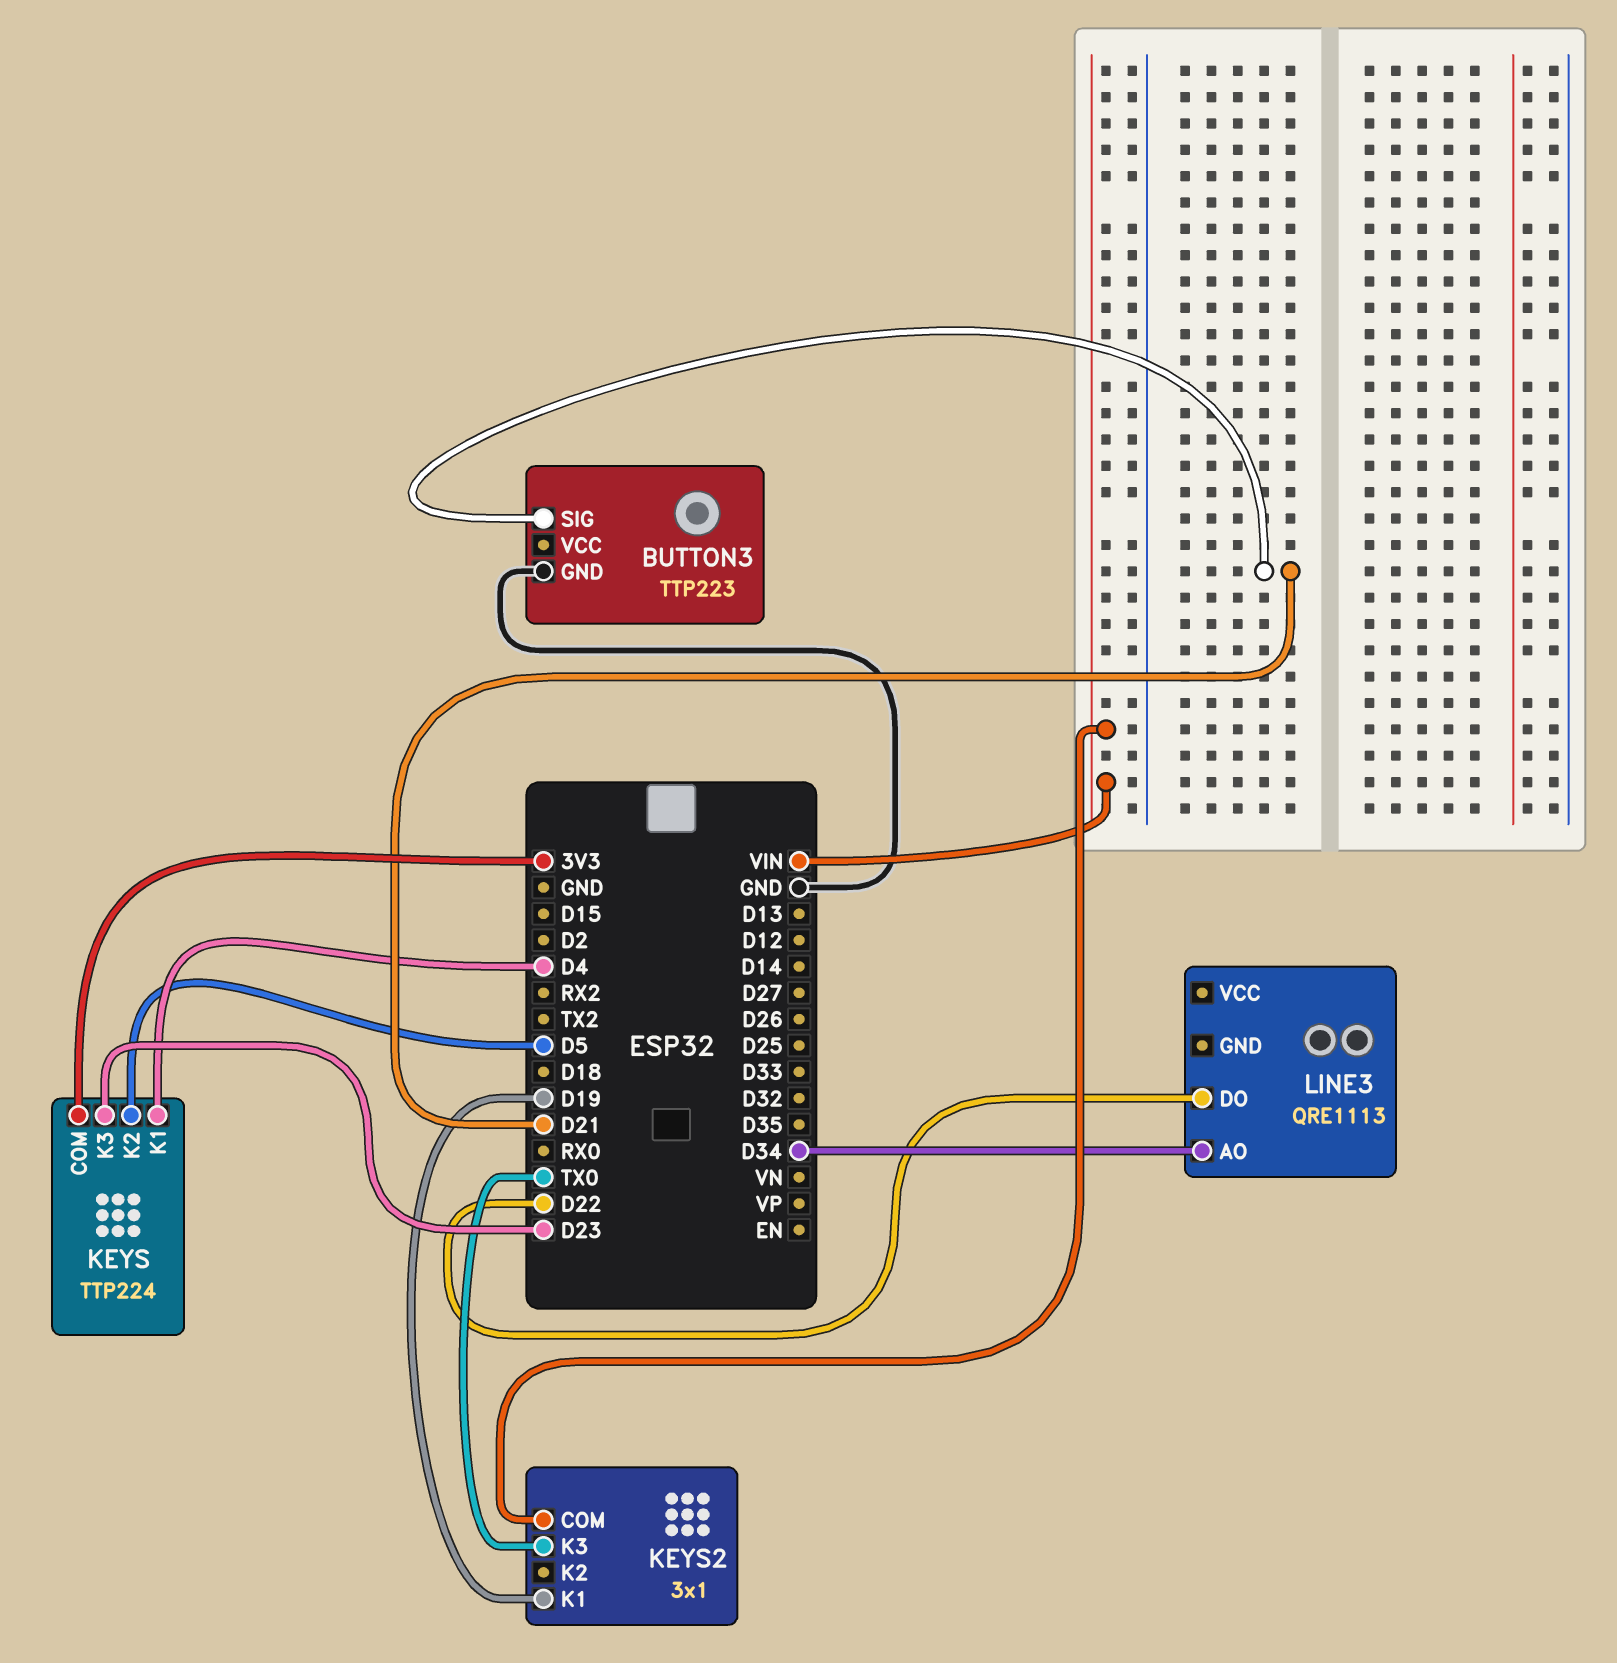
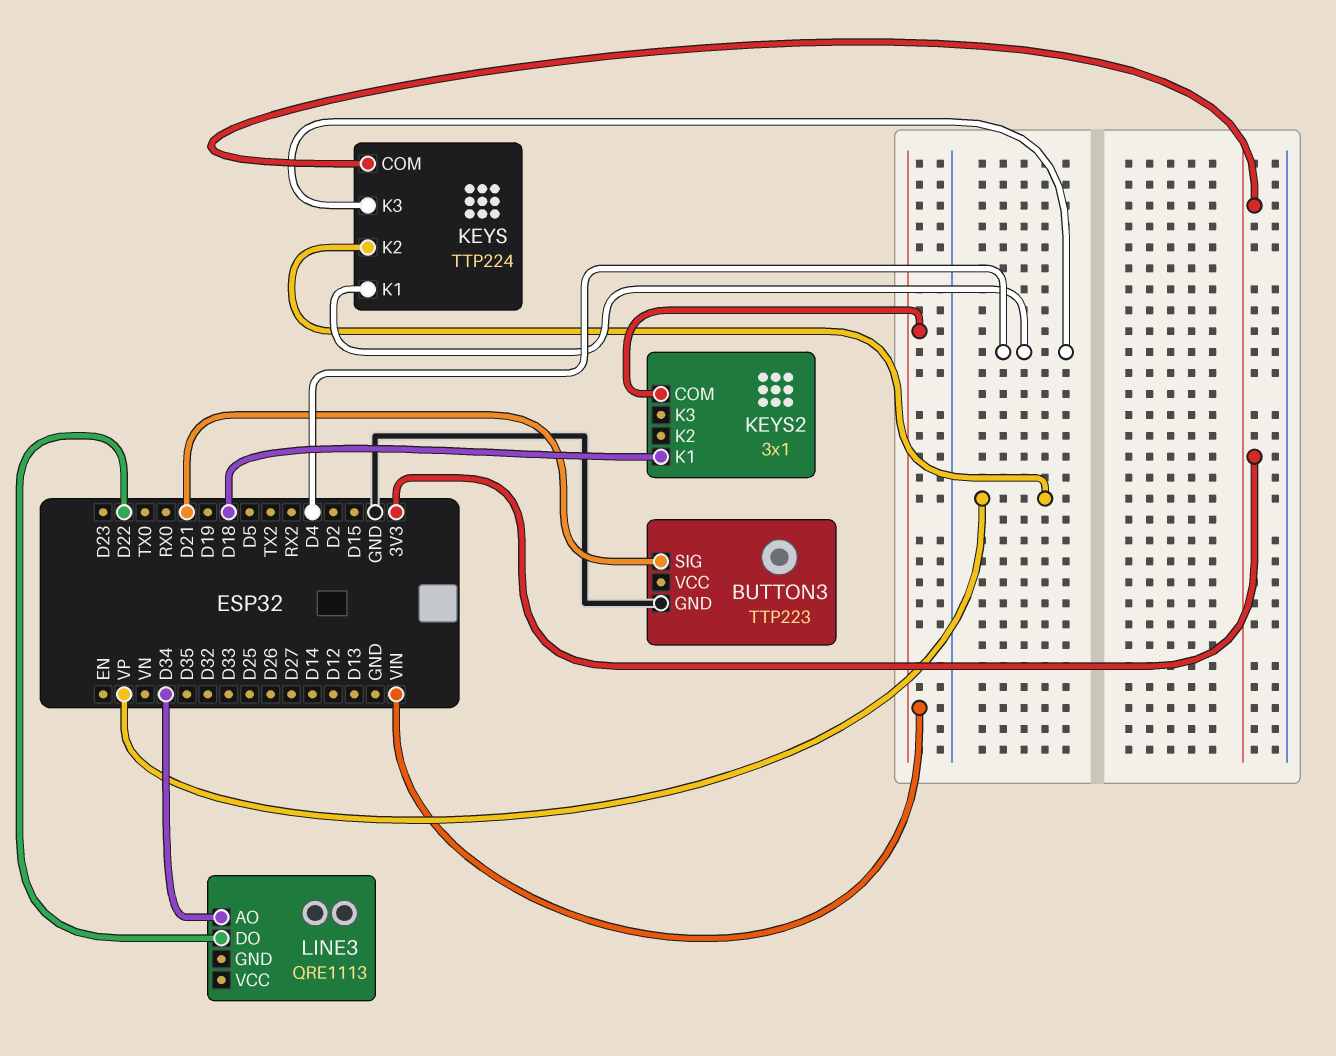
KEYS pin K2: D5 -> VP
KEYS pin K3: D23 -> D4
KEYS2 pin K1: D19 -> D18
KEYS2 pin K3: TX0 -> none

